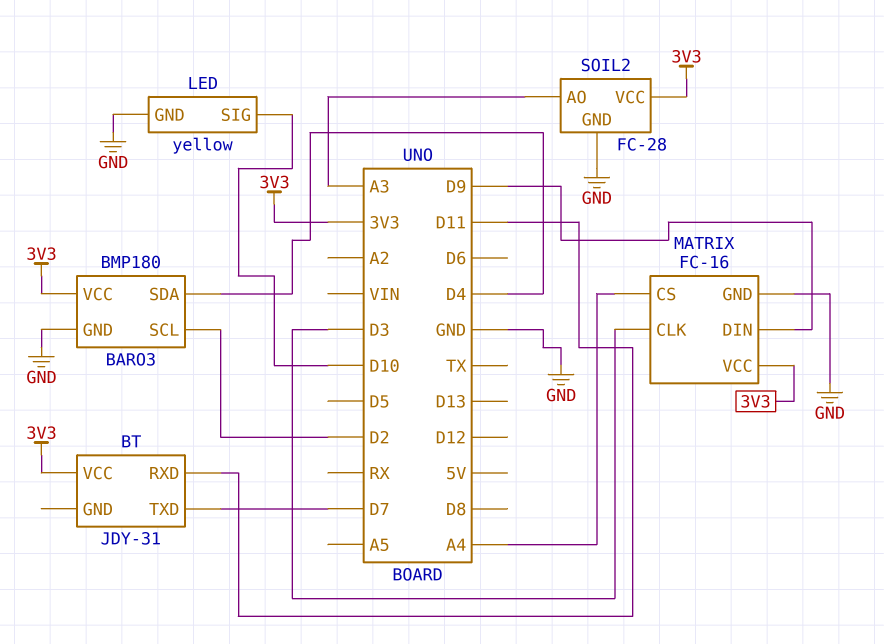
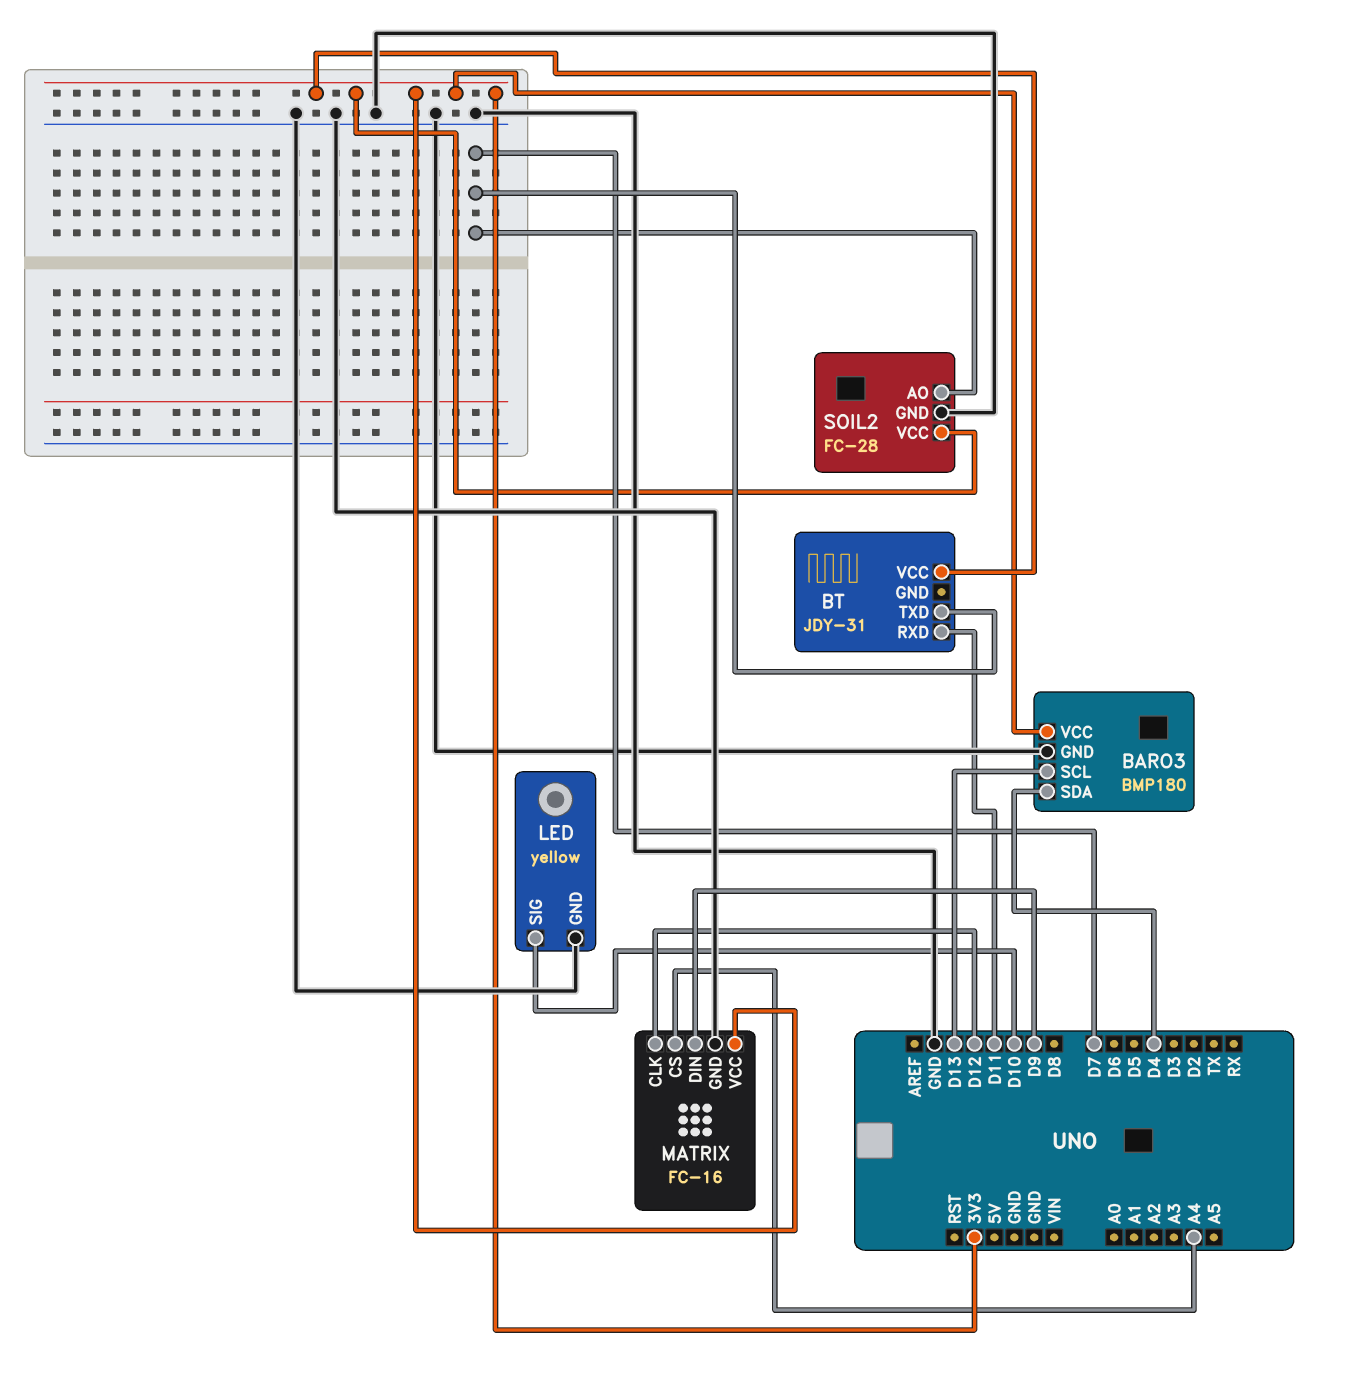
BARO3 pin SCL: D2 -> D13
MATRIX pin CLK: D3 -> D12
SOIL2 pin AO: A3 -> D7

